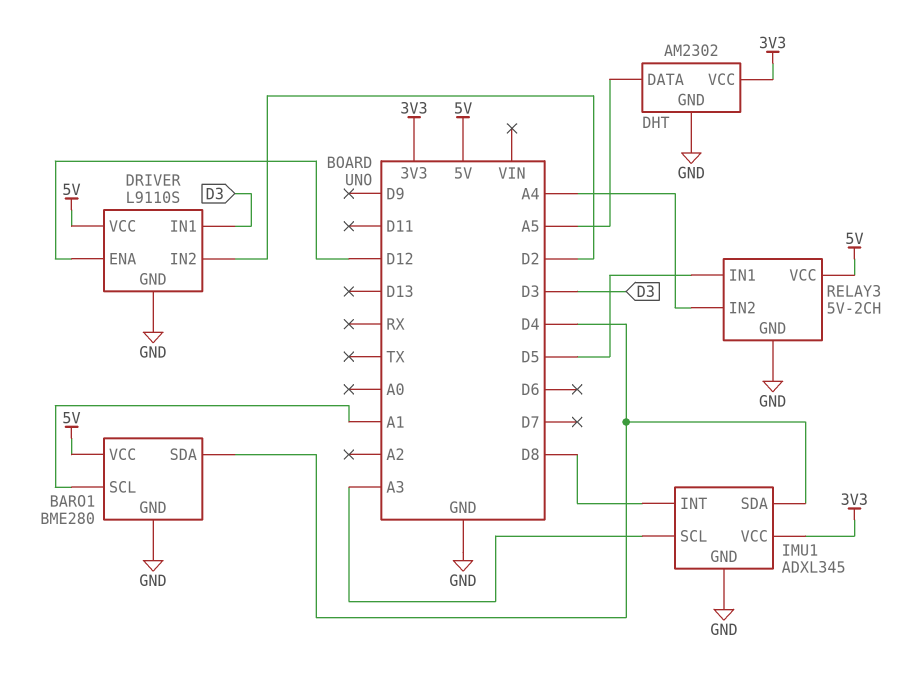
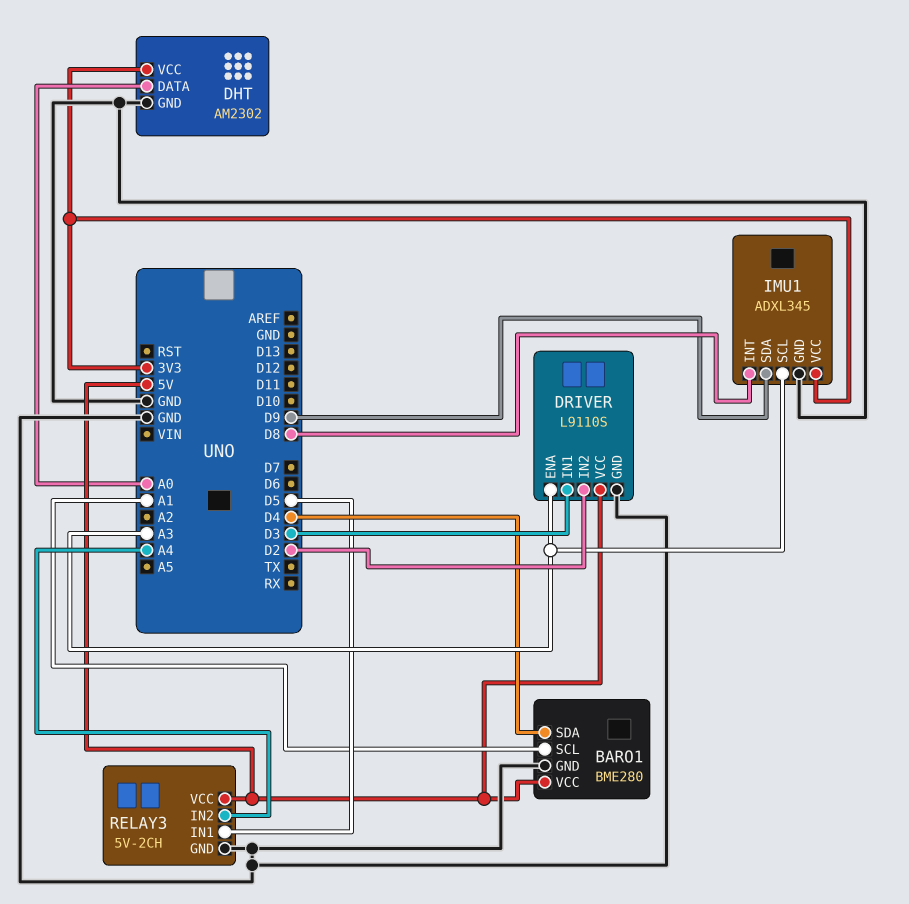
DHT pin DATA: A5 -> A0
DRIVER pin ENA: D12 -> A3
IMU1 pin SDA: D4 -> D9

